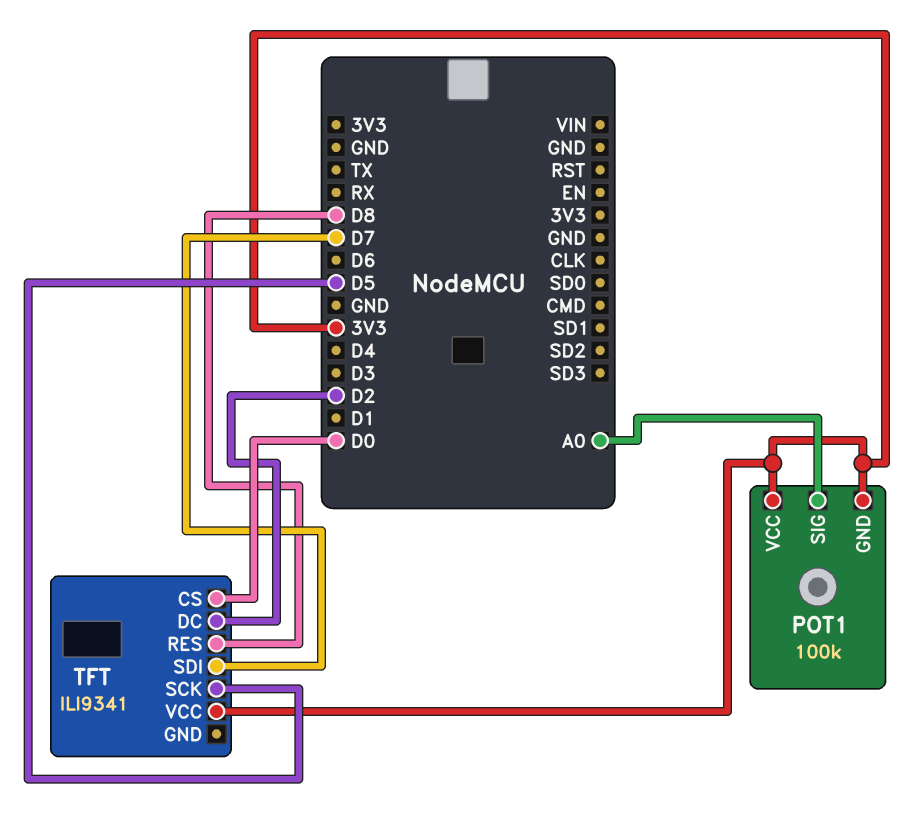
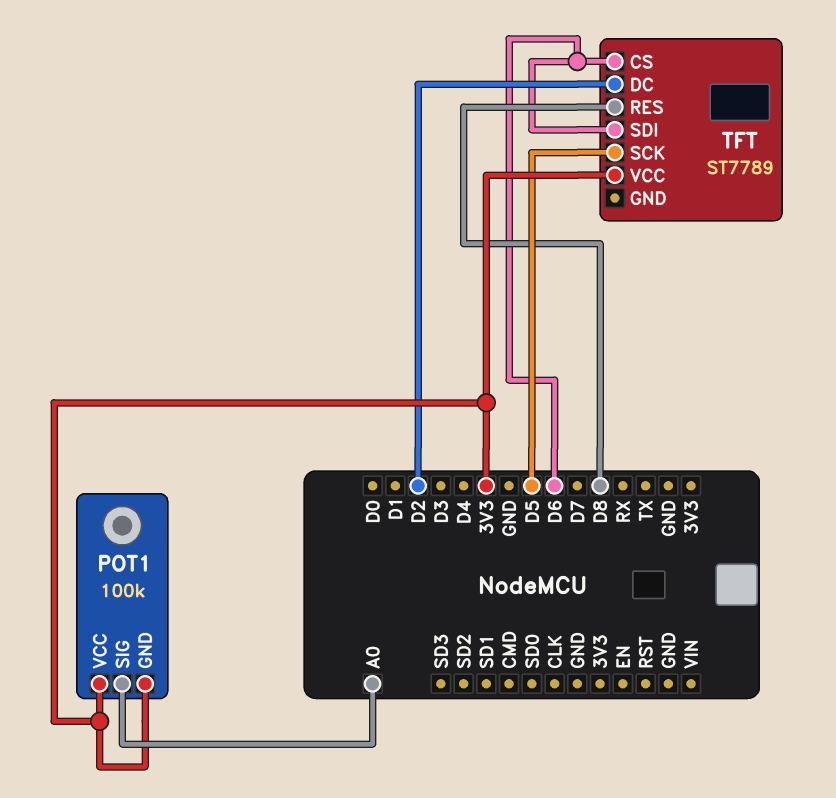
TFT: ILI9341 -> ST7789
TFT pin CS: D0 -> D6
TFT pin SDI: D7 -> D6

